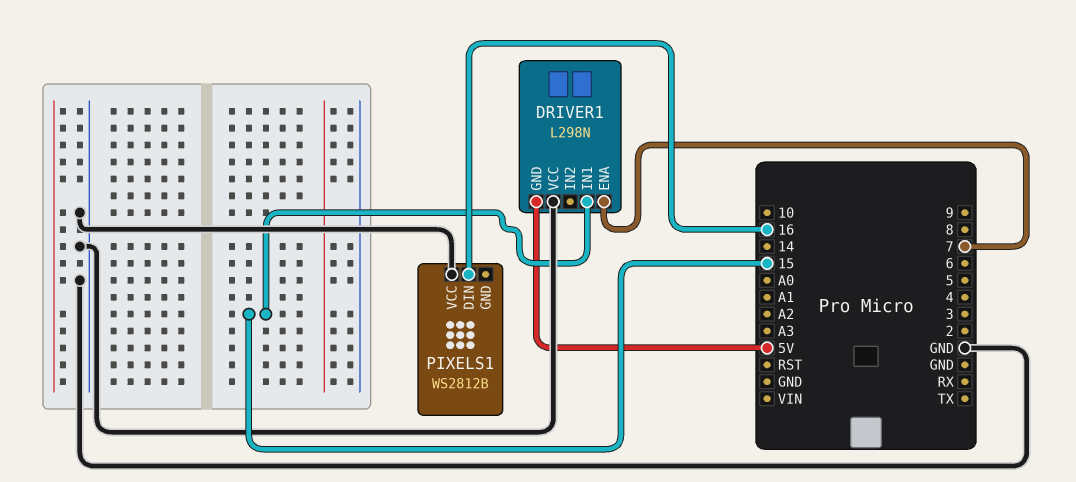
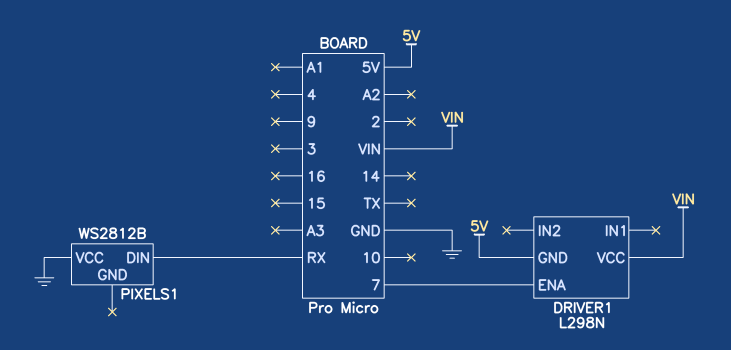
DRIVER1 pin IN1: 15 -> none
DRIVER1 pin VCC: GND -> VIN
PIXELS1 pin DIN: 16 -> RX

